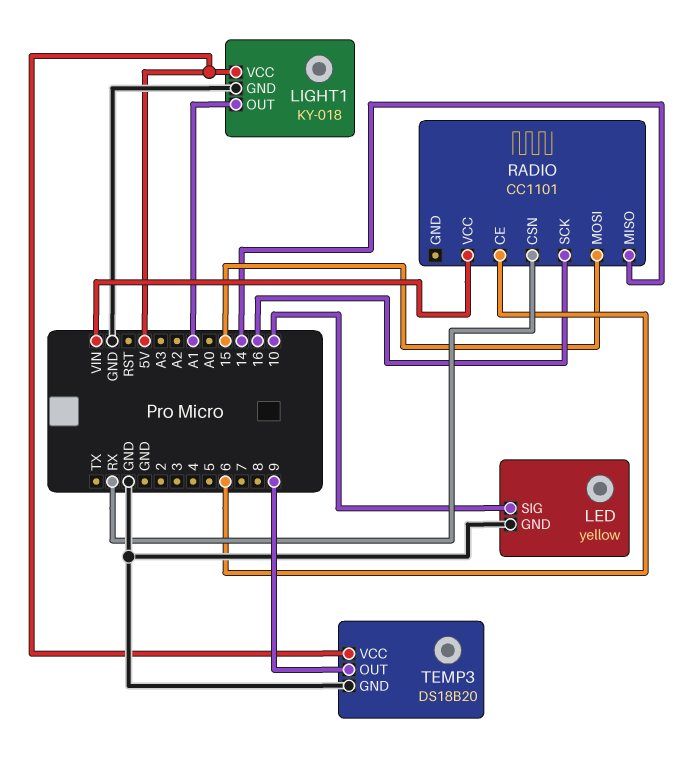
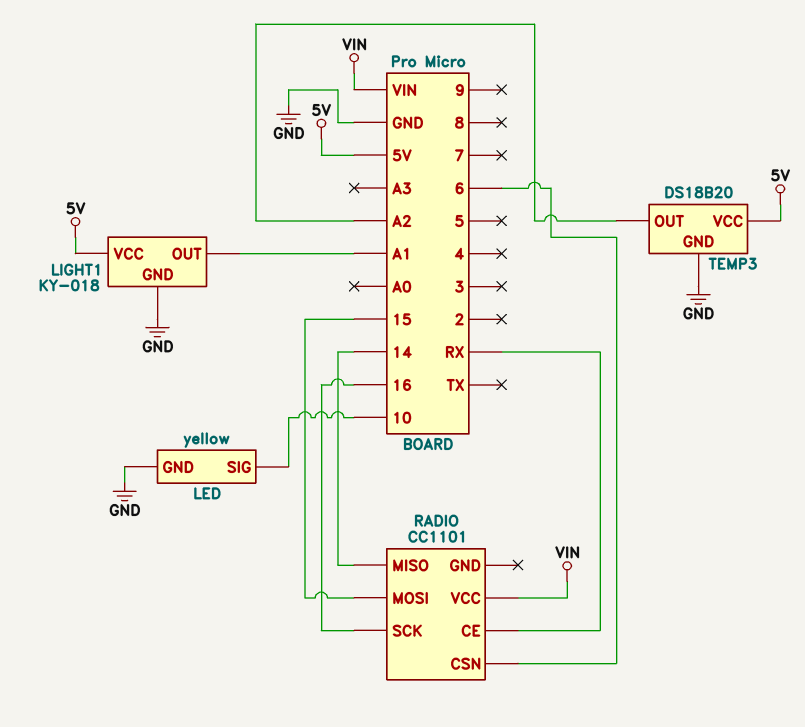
RADIO pin CE: 6 -> RX
RADIO pin CSN: RX -> 6
TEMP3 pin OUT: 9 -> A2

